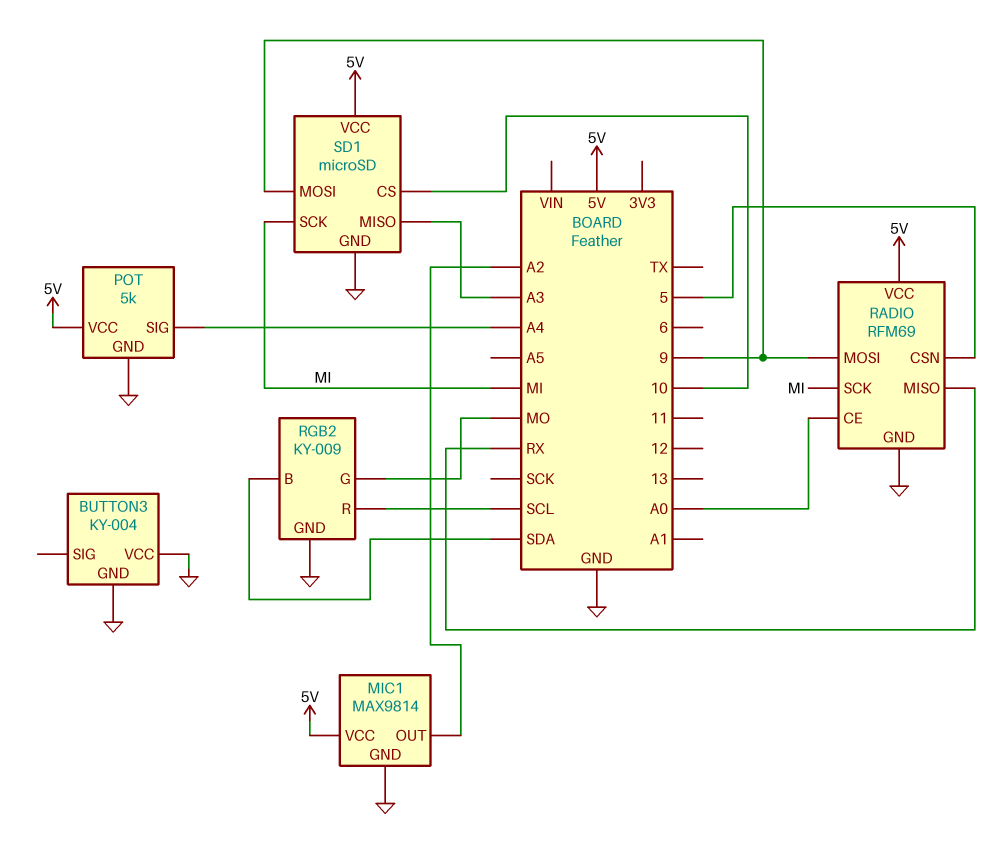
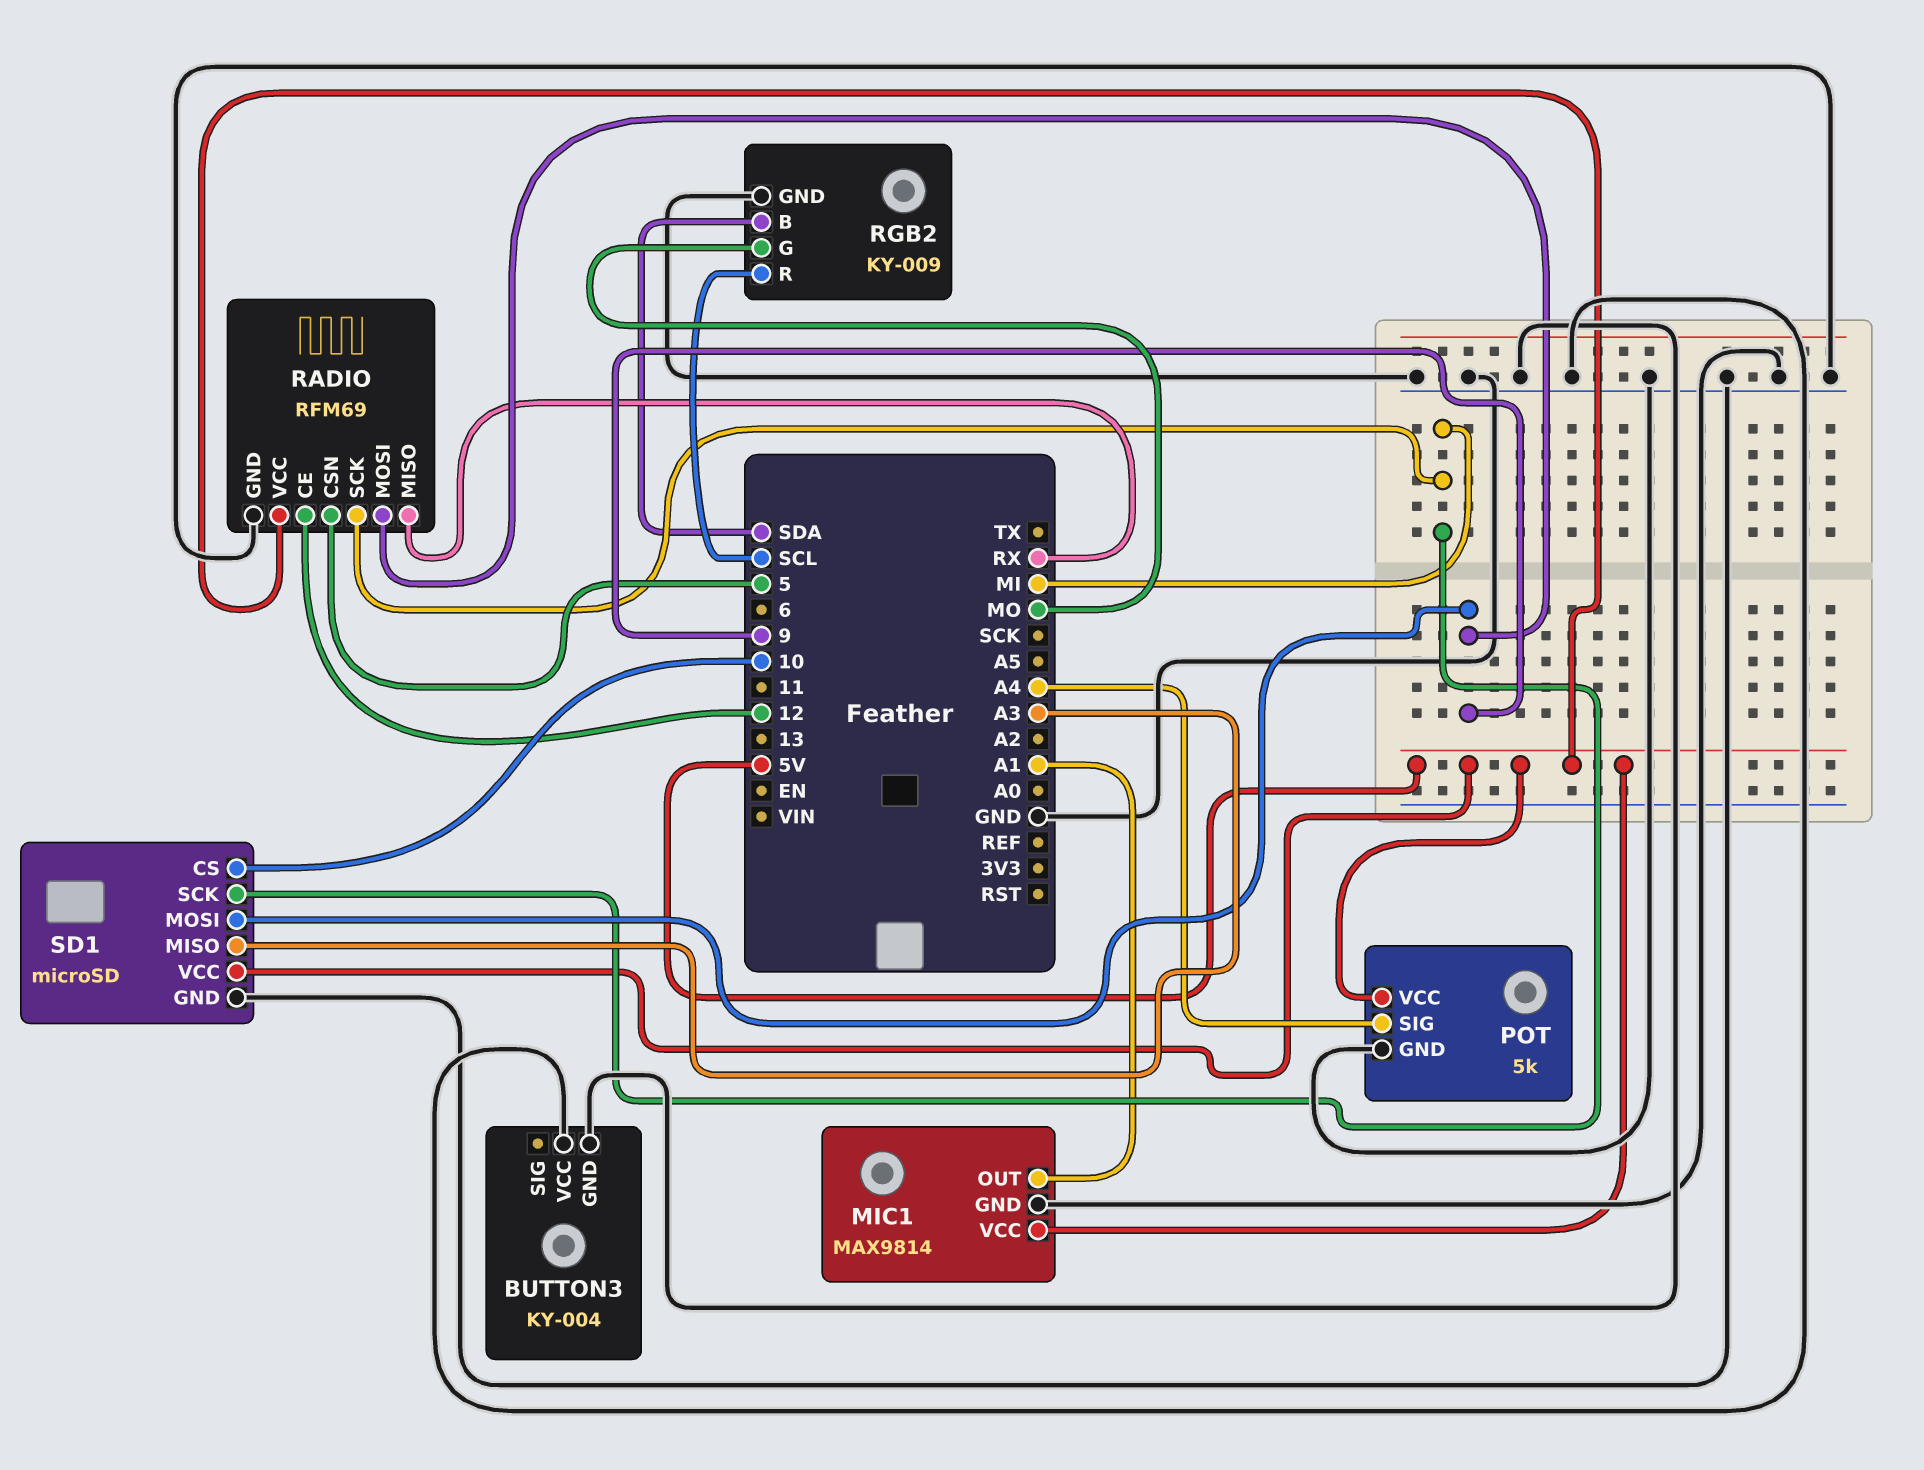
MIC1 pin OUT: A2 -> A1
RADIO pin CE: A0 -> 12

